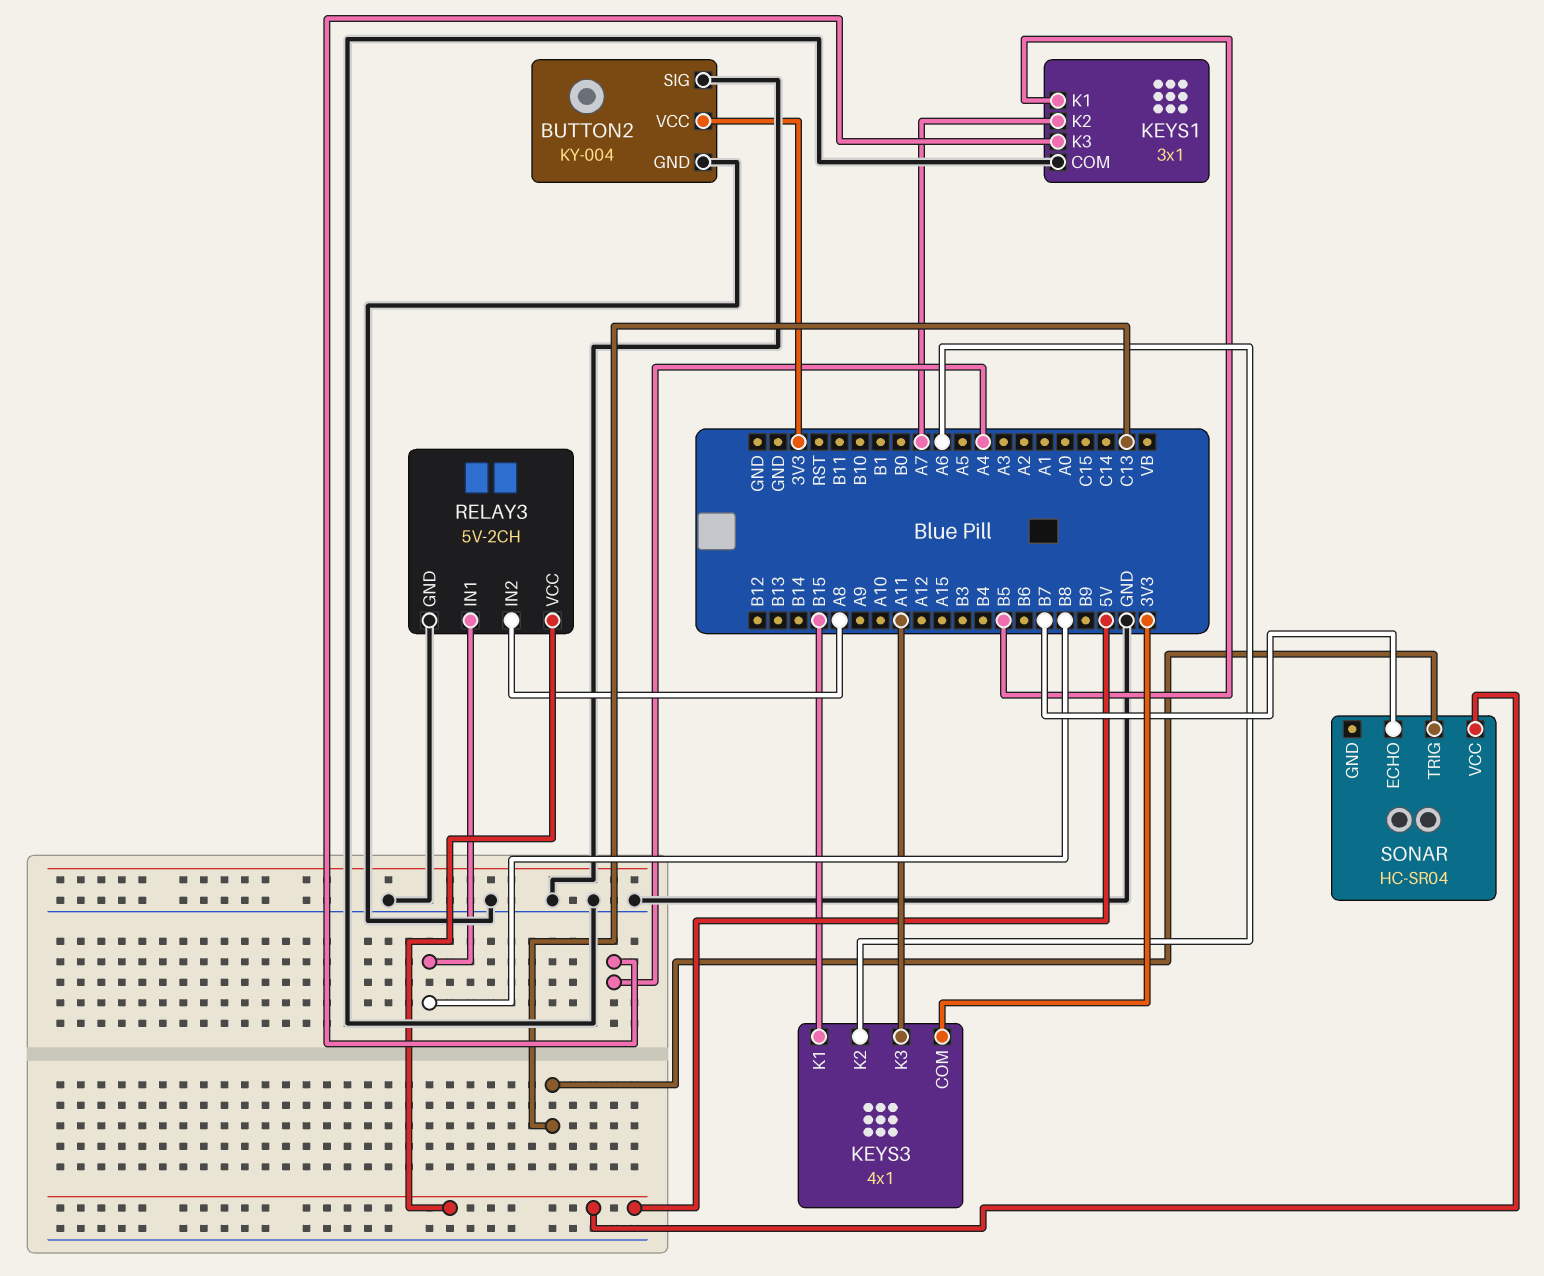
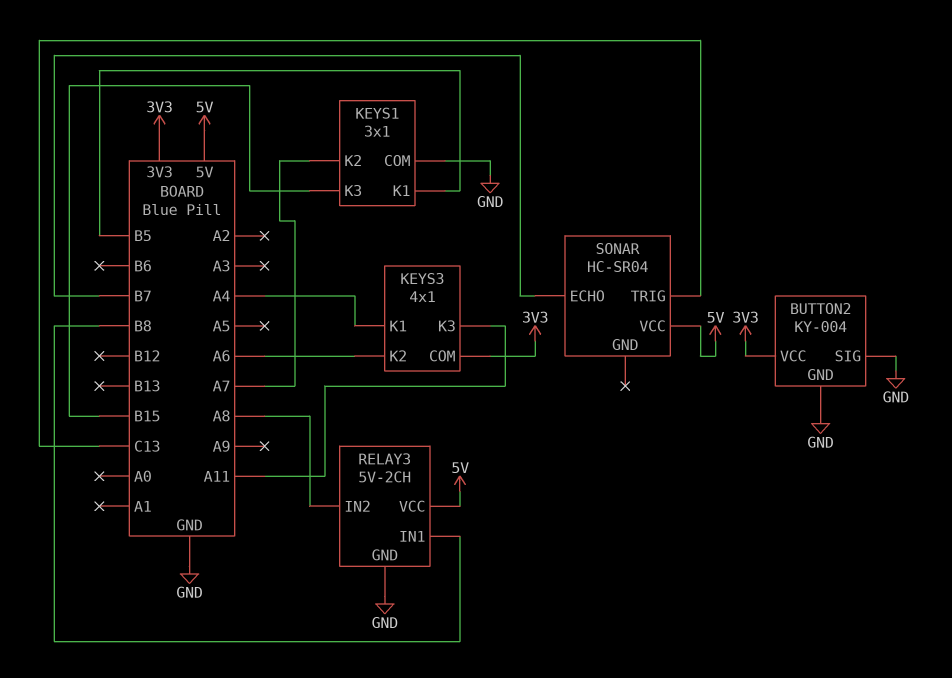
KEYS1 pin K3: A4 -> B15
KEYS3 pin K1: B15 -> A4

